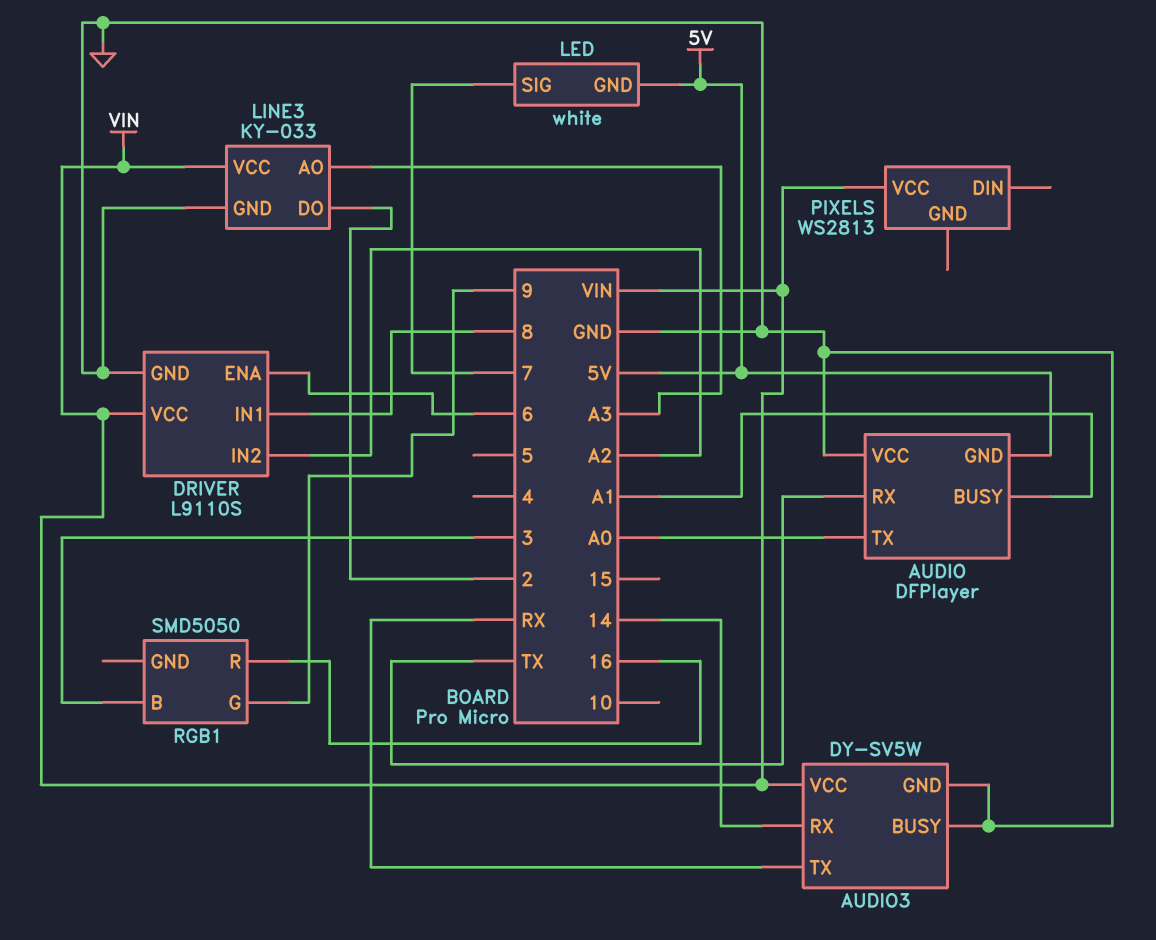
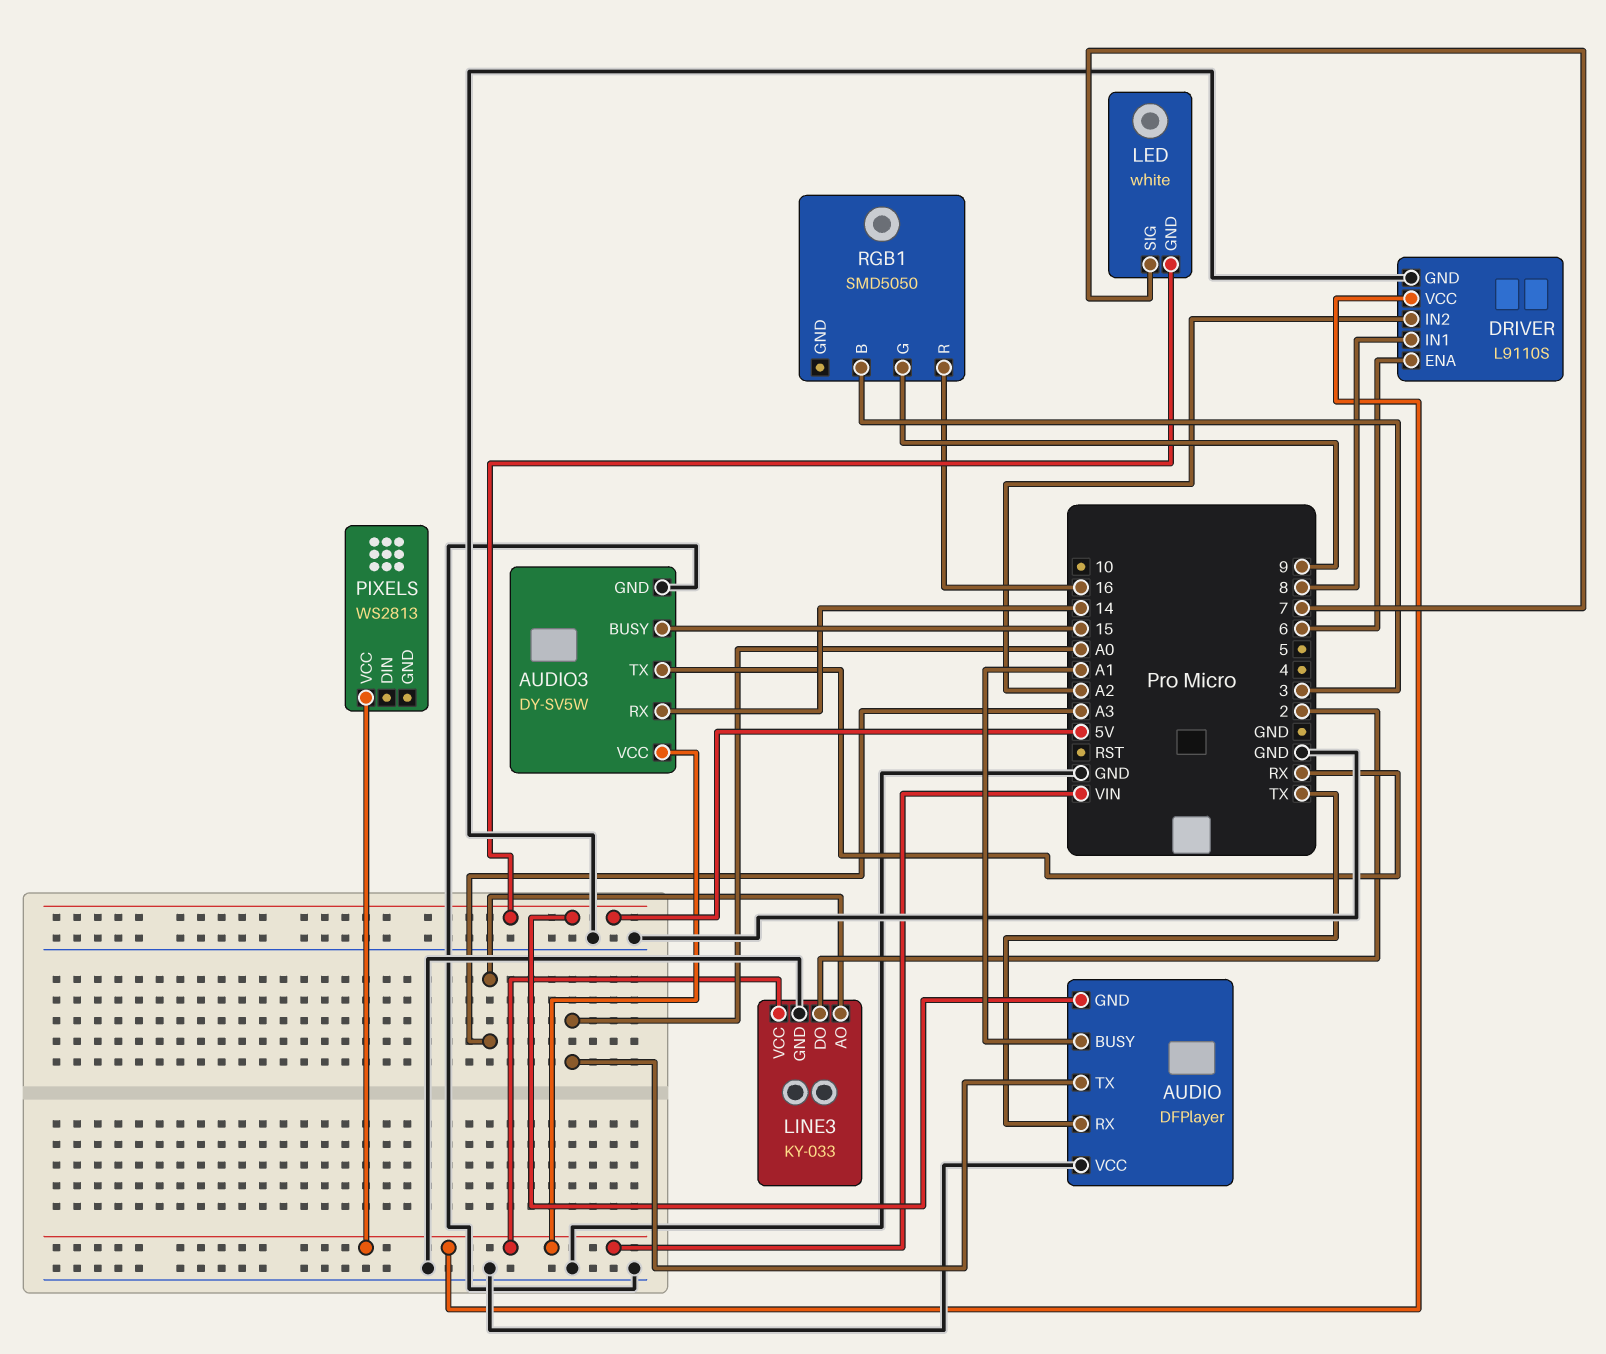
AUDIO3 pin BUSY: GND -> 15

